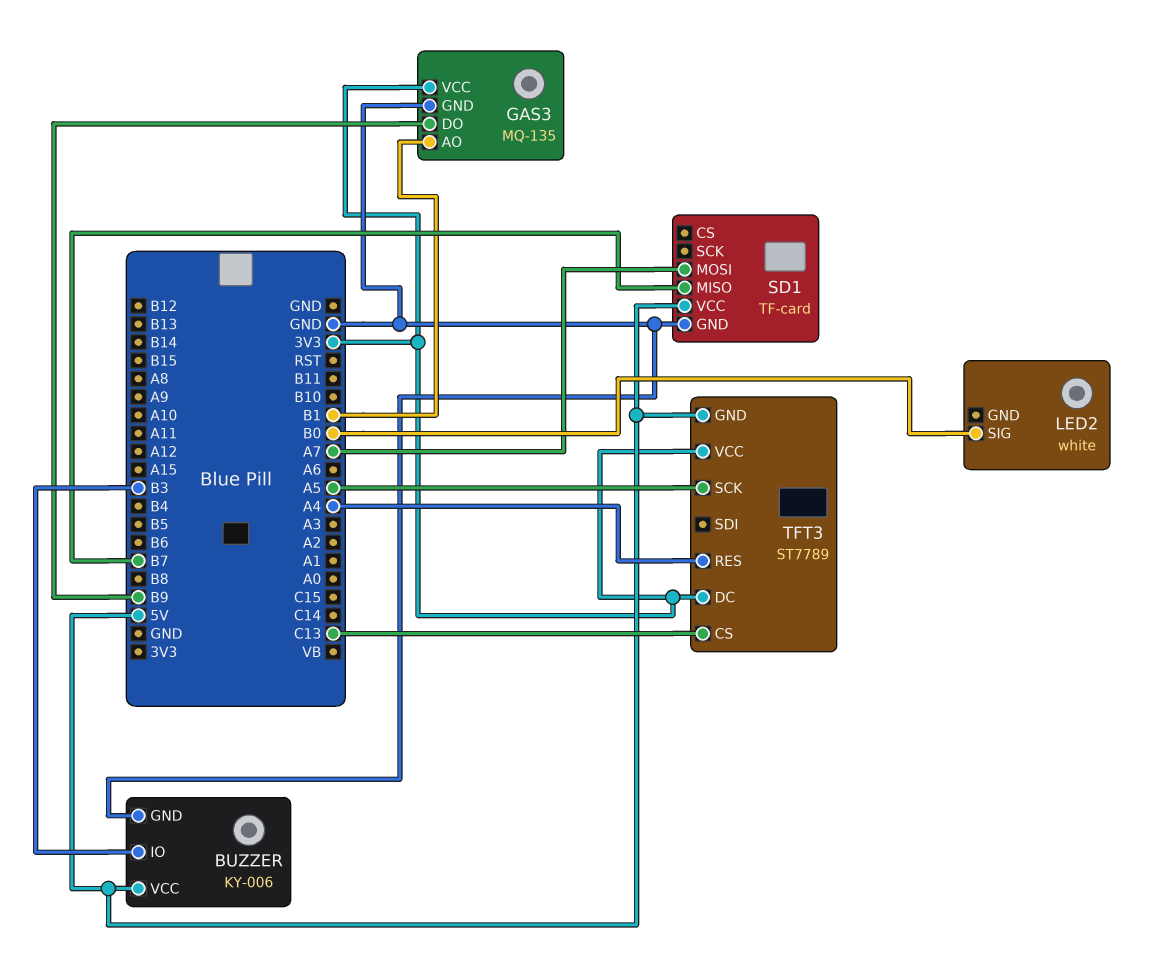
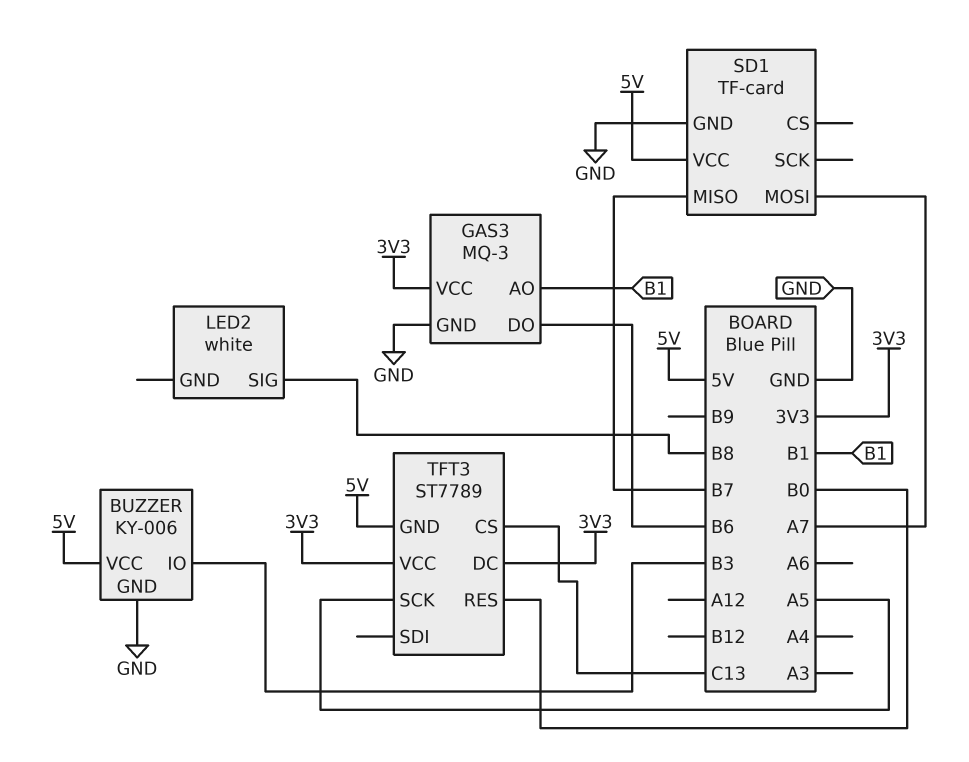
GAS3: MQ-135 -> MQ-3
GAS3 pin DO: B9 -> B6
LED2 pin SIG: B0 -> B8
TFT3 pin RES: A4 -> B0

